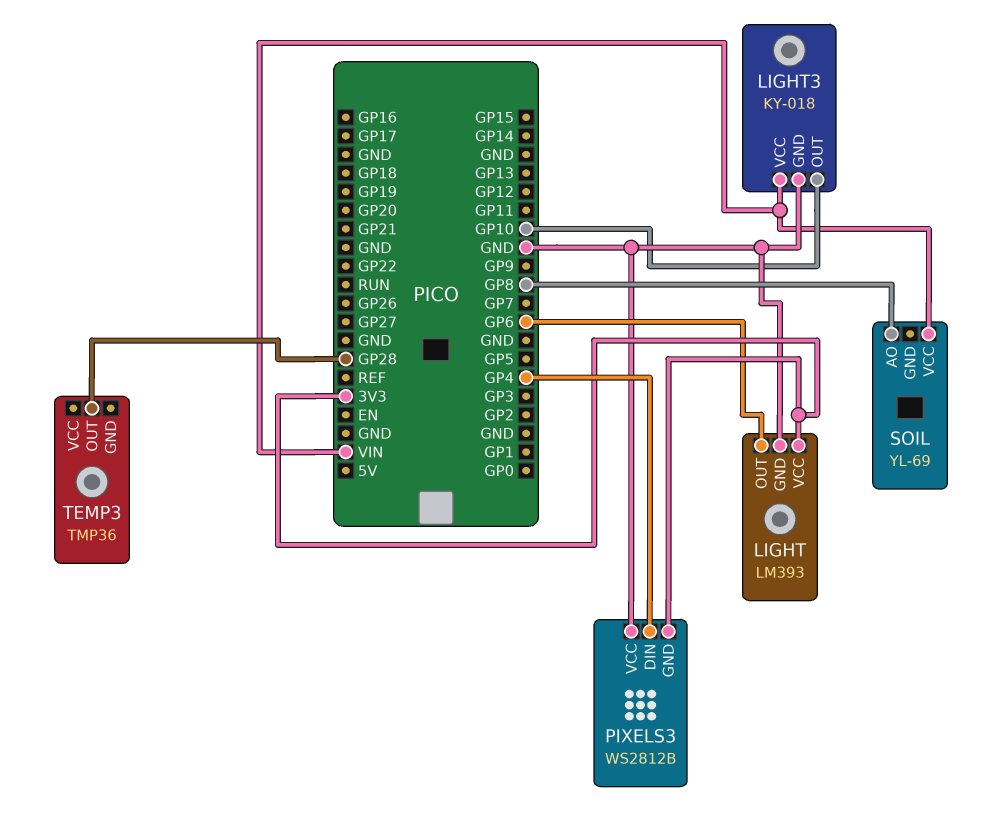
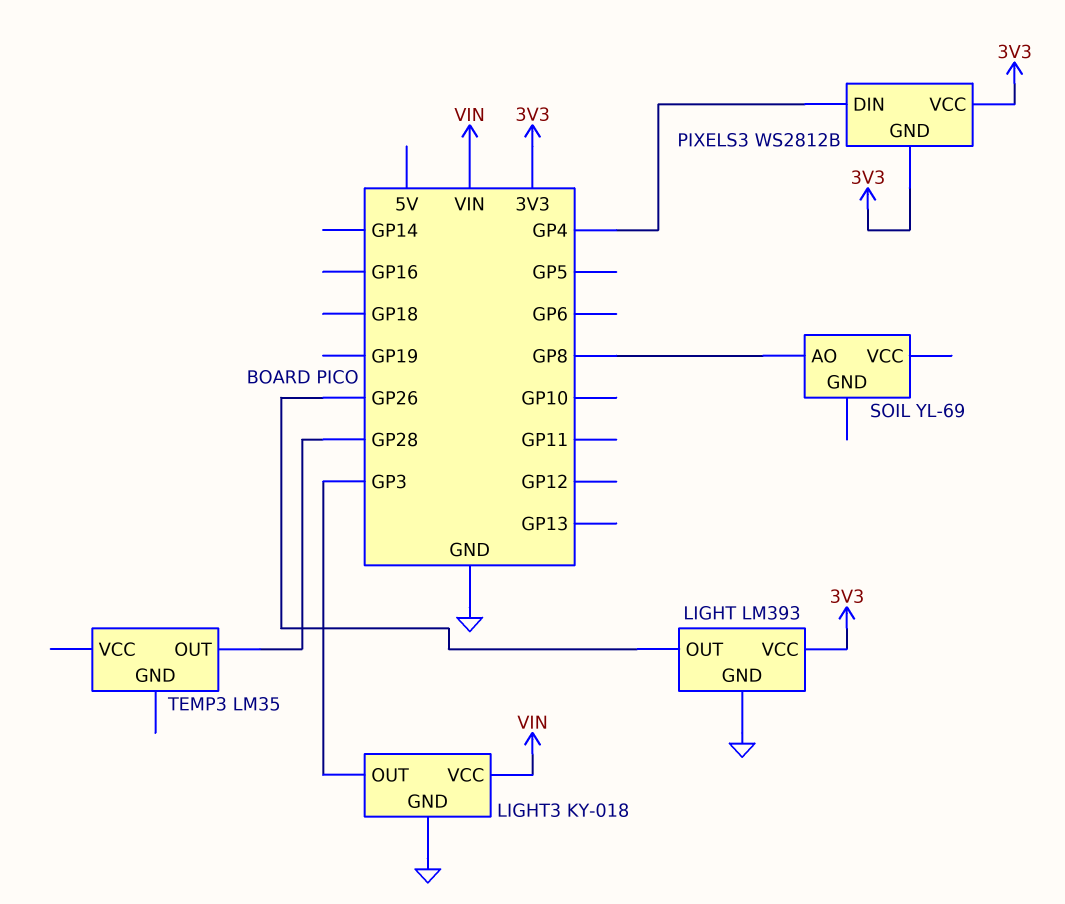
LIGHT pin OUT: GP6 -> GP26
LIGHT3 pin OUT: GP10 -> GP3
PIXELS3 pin VCC: GND -> 3V3
SOIL pin VCC: VIN -> none
TEMP3: TMP36 -> LM35

